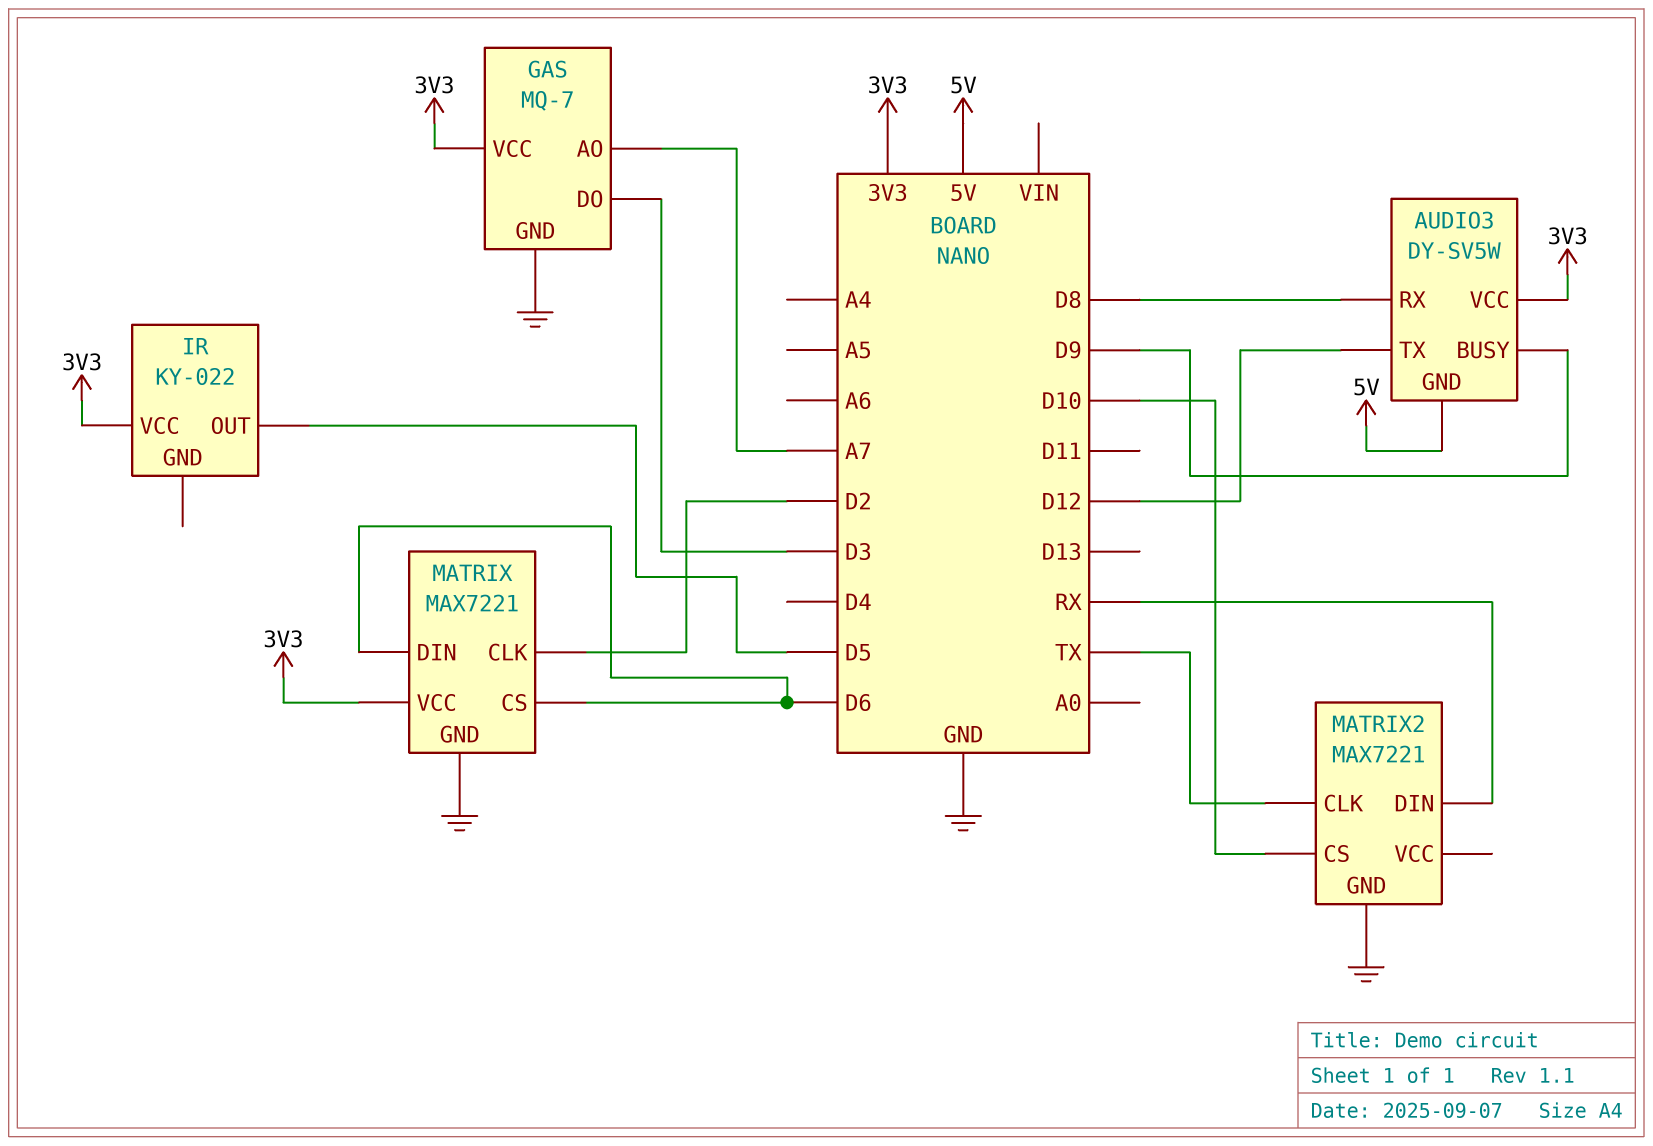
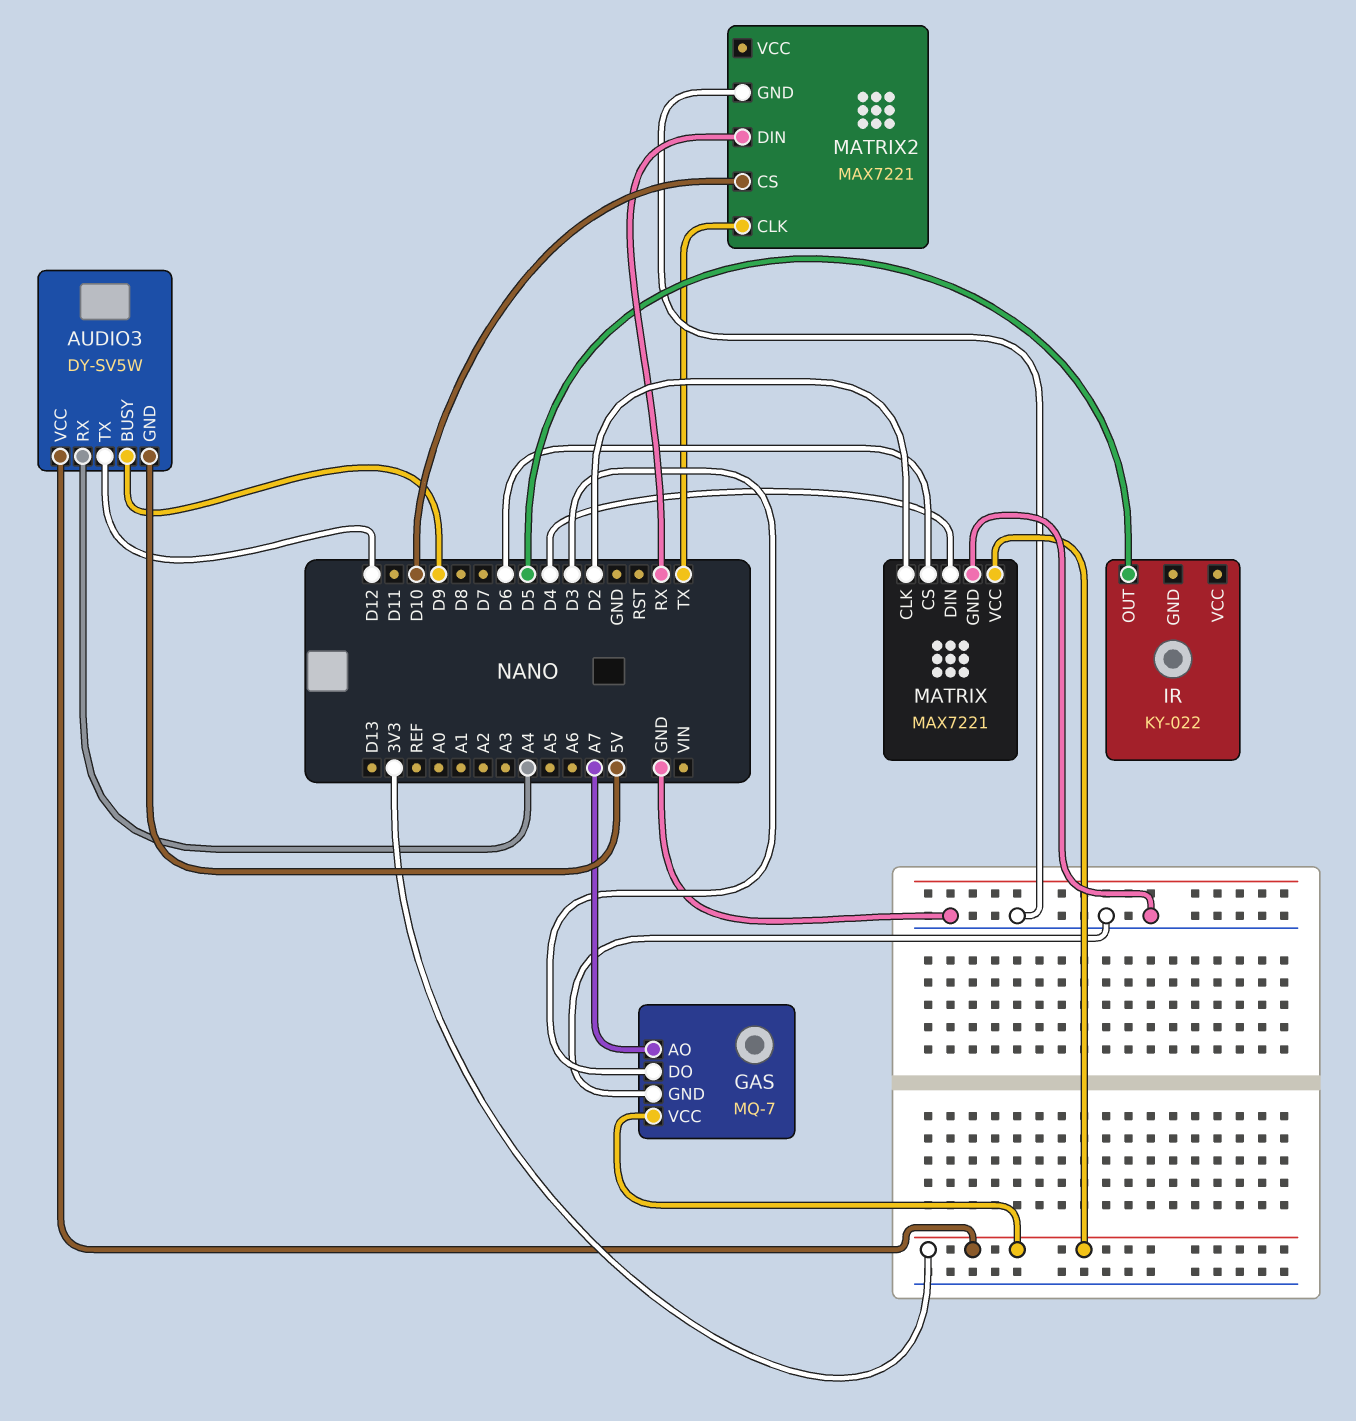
AUDIO3 pin RX: D8 -> A4
IR pin VCC: 3V3 -> none
MATRIX pin DIN: D6 -> D4

